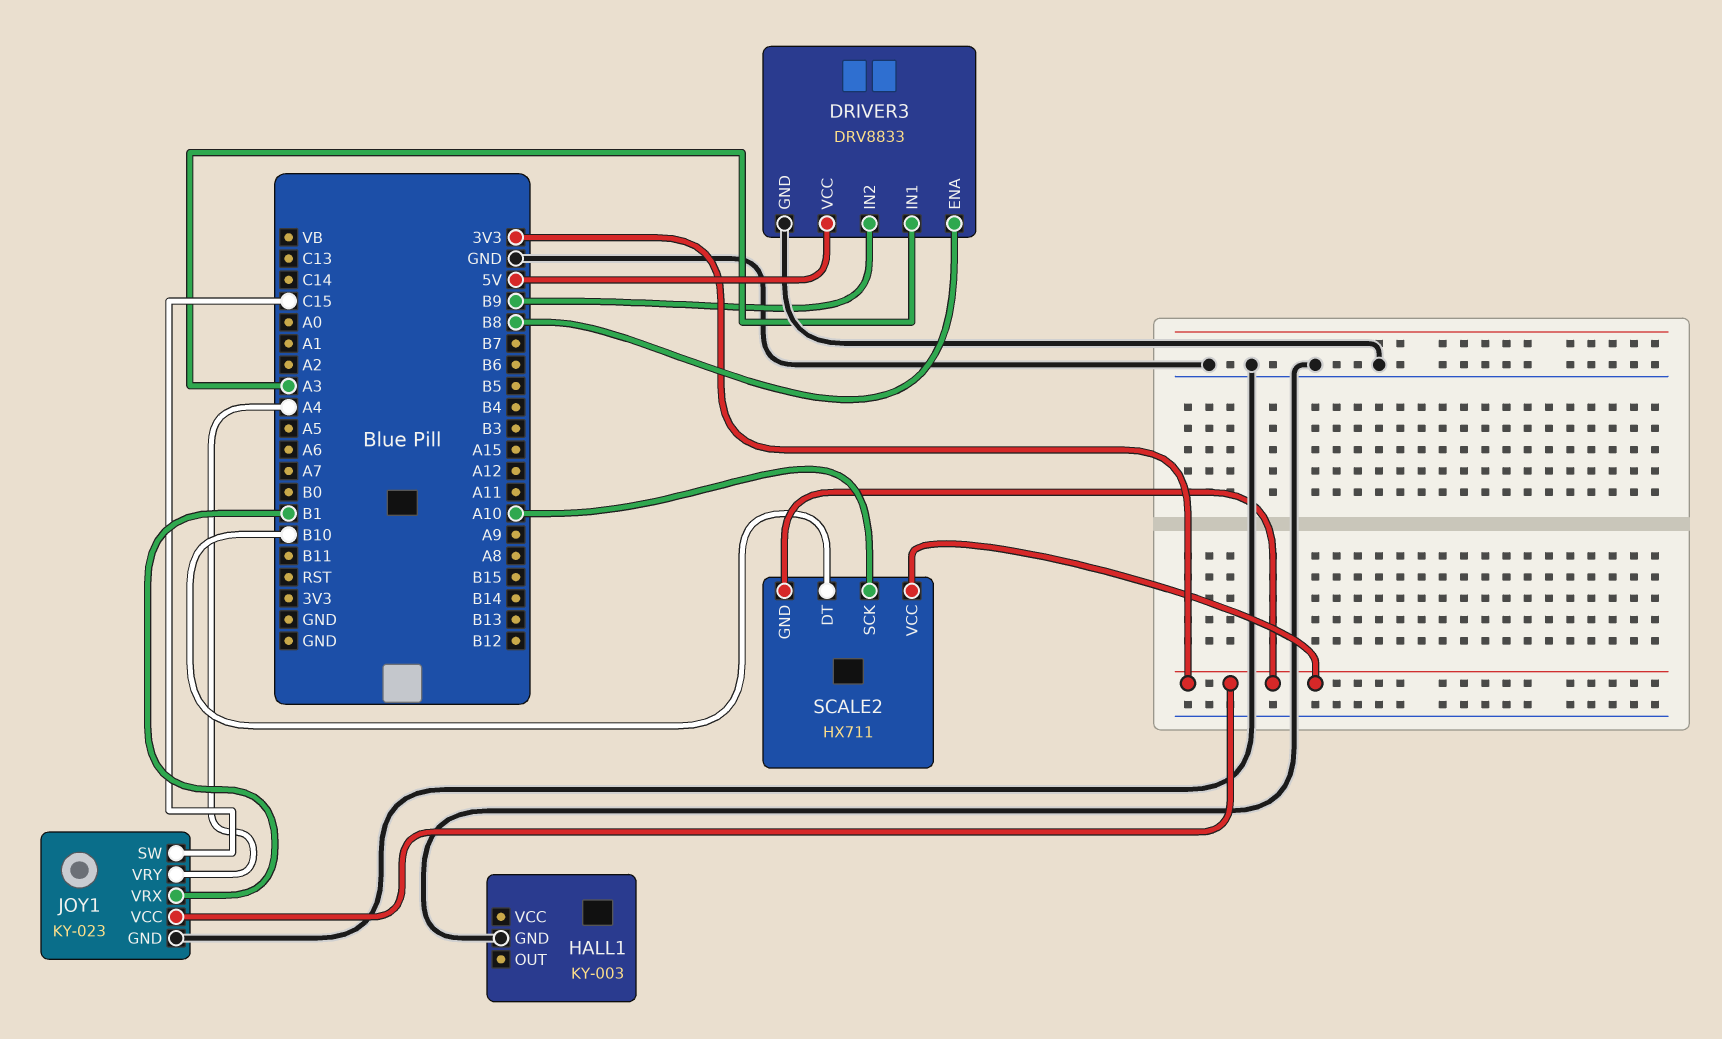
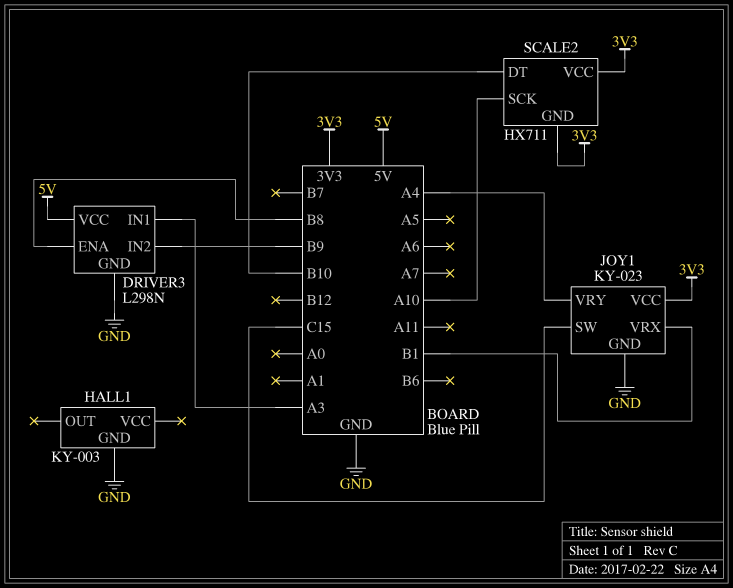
DRIVER3: DRV8833 -> L298N

